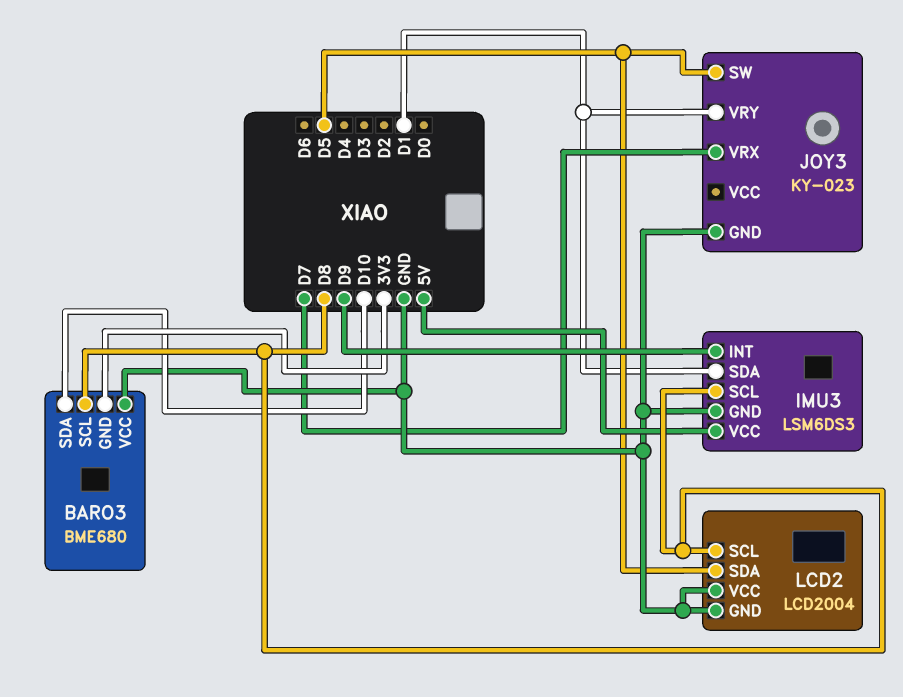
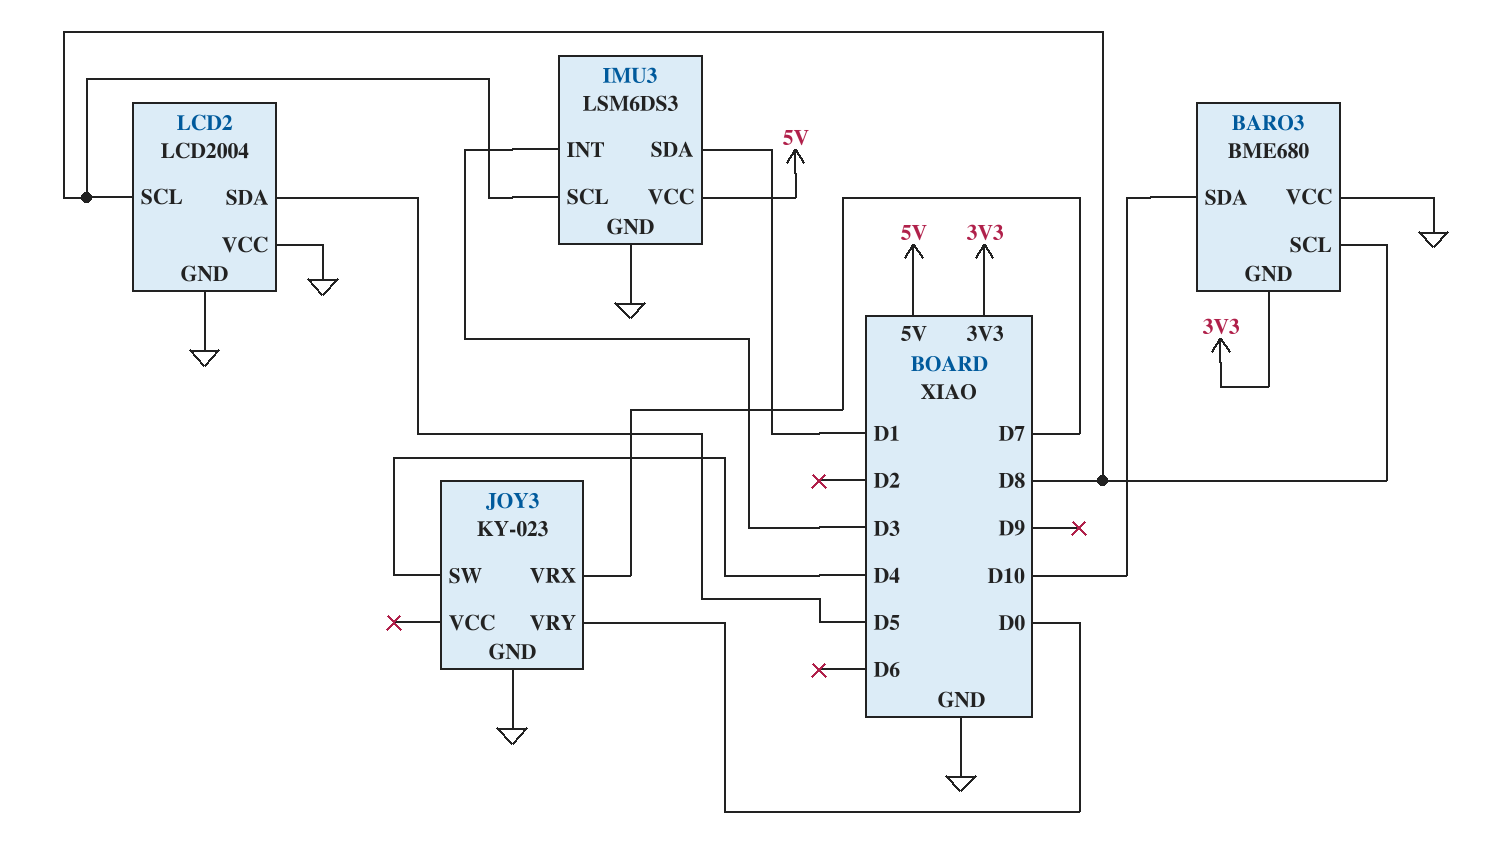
IMU3 pin INT: D9 -> D3
JOY3 pin SW: D5 -> D4
JOY3 pin VRY: D1 -> D0

